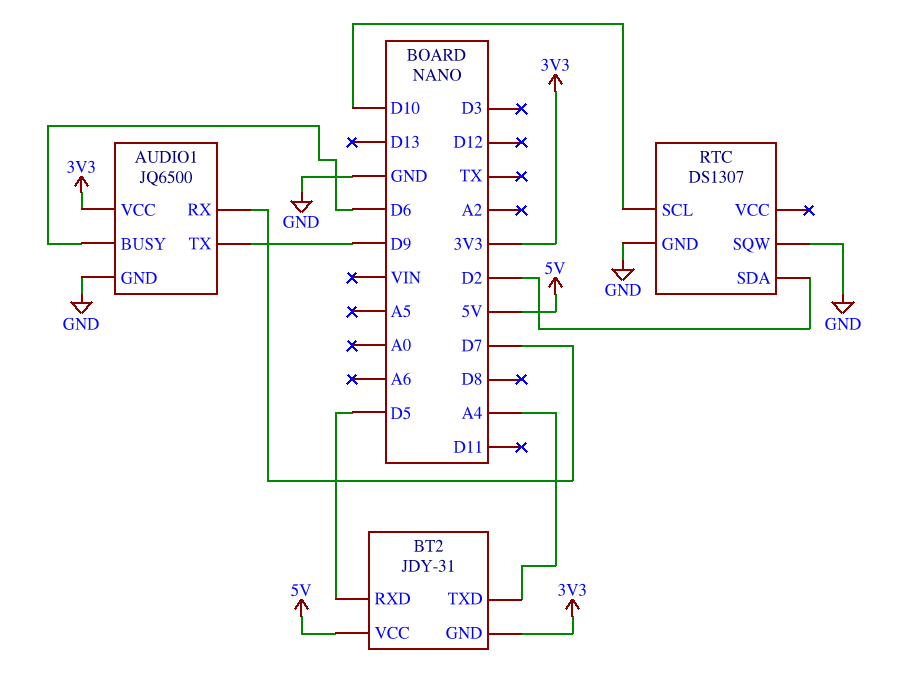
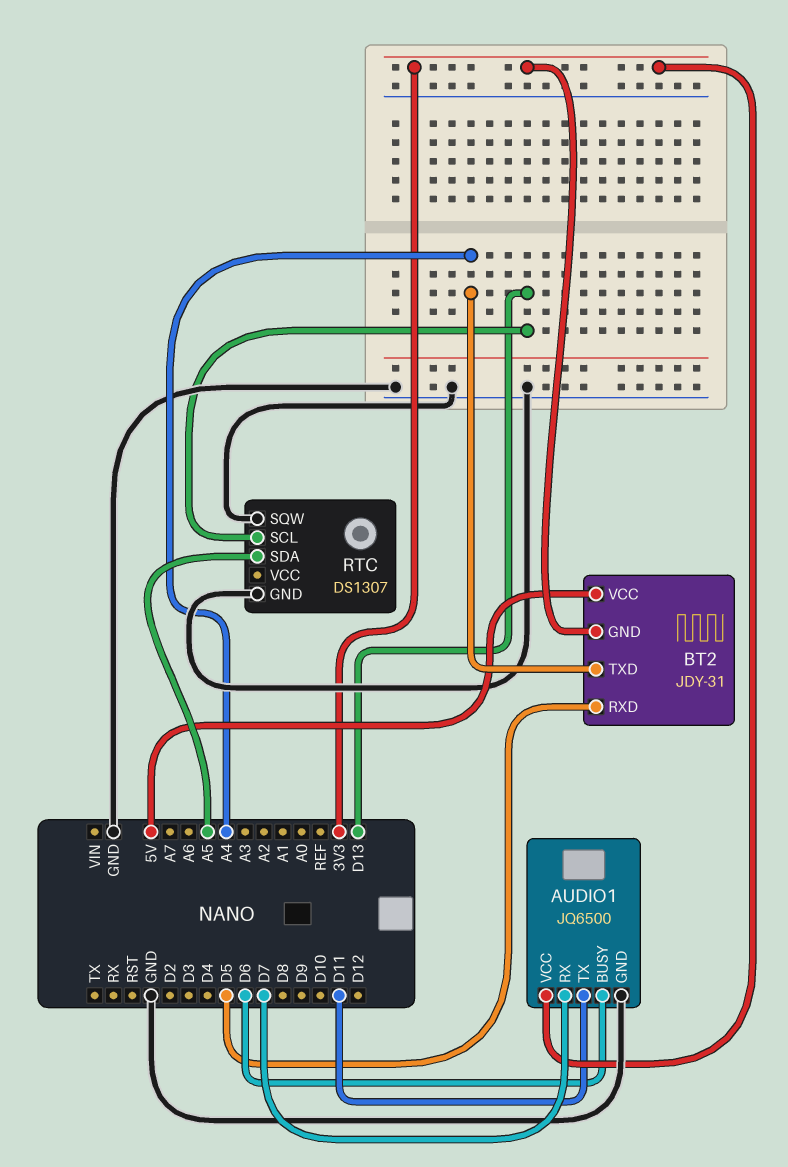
AUDIO1 pin TX: D9 -> D11
RTC pin SCL: D10 -> D13
RTC pin SDA: D2 -> A5

